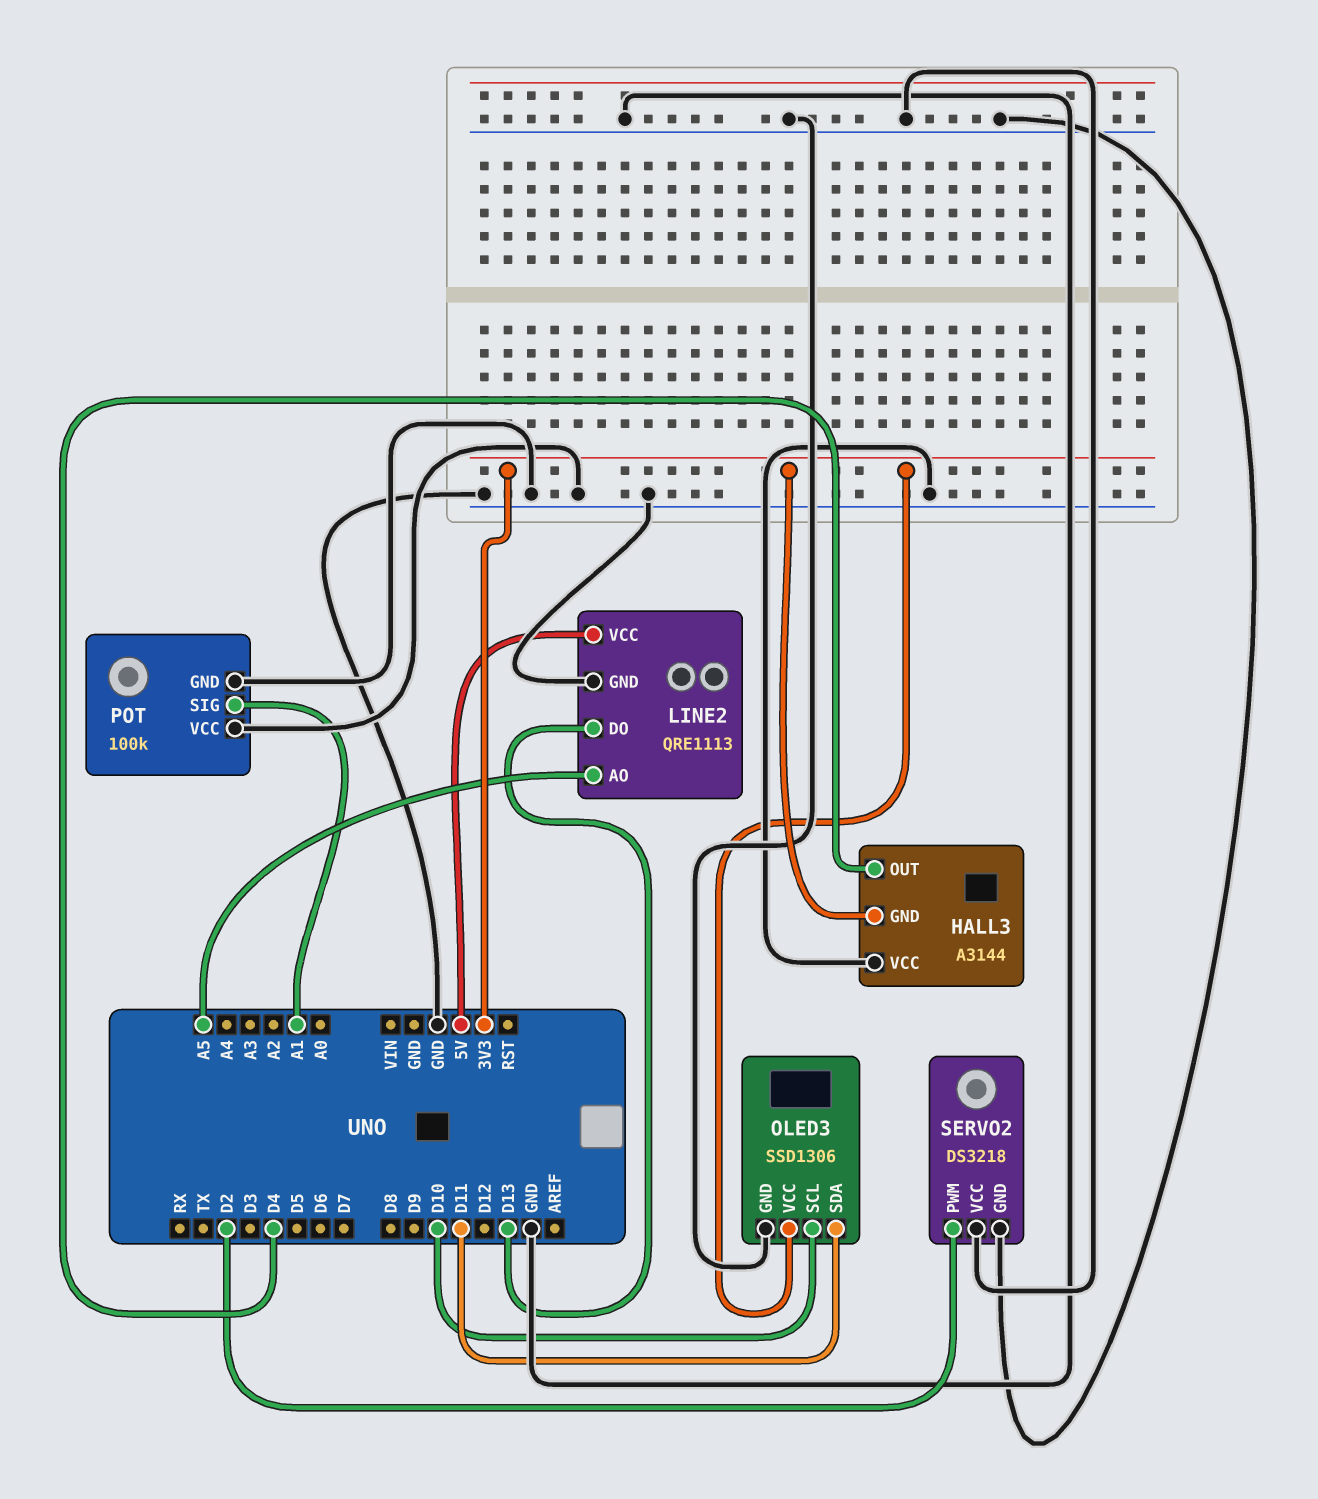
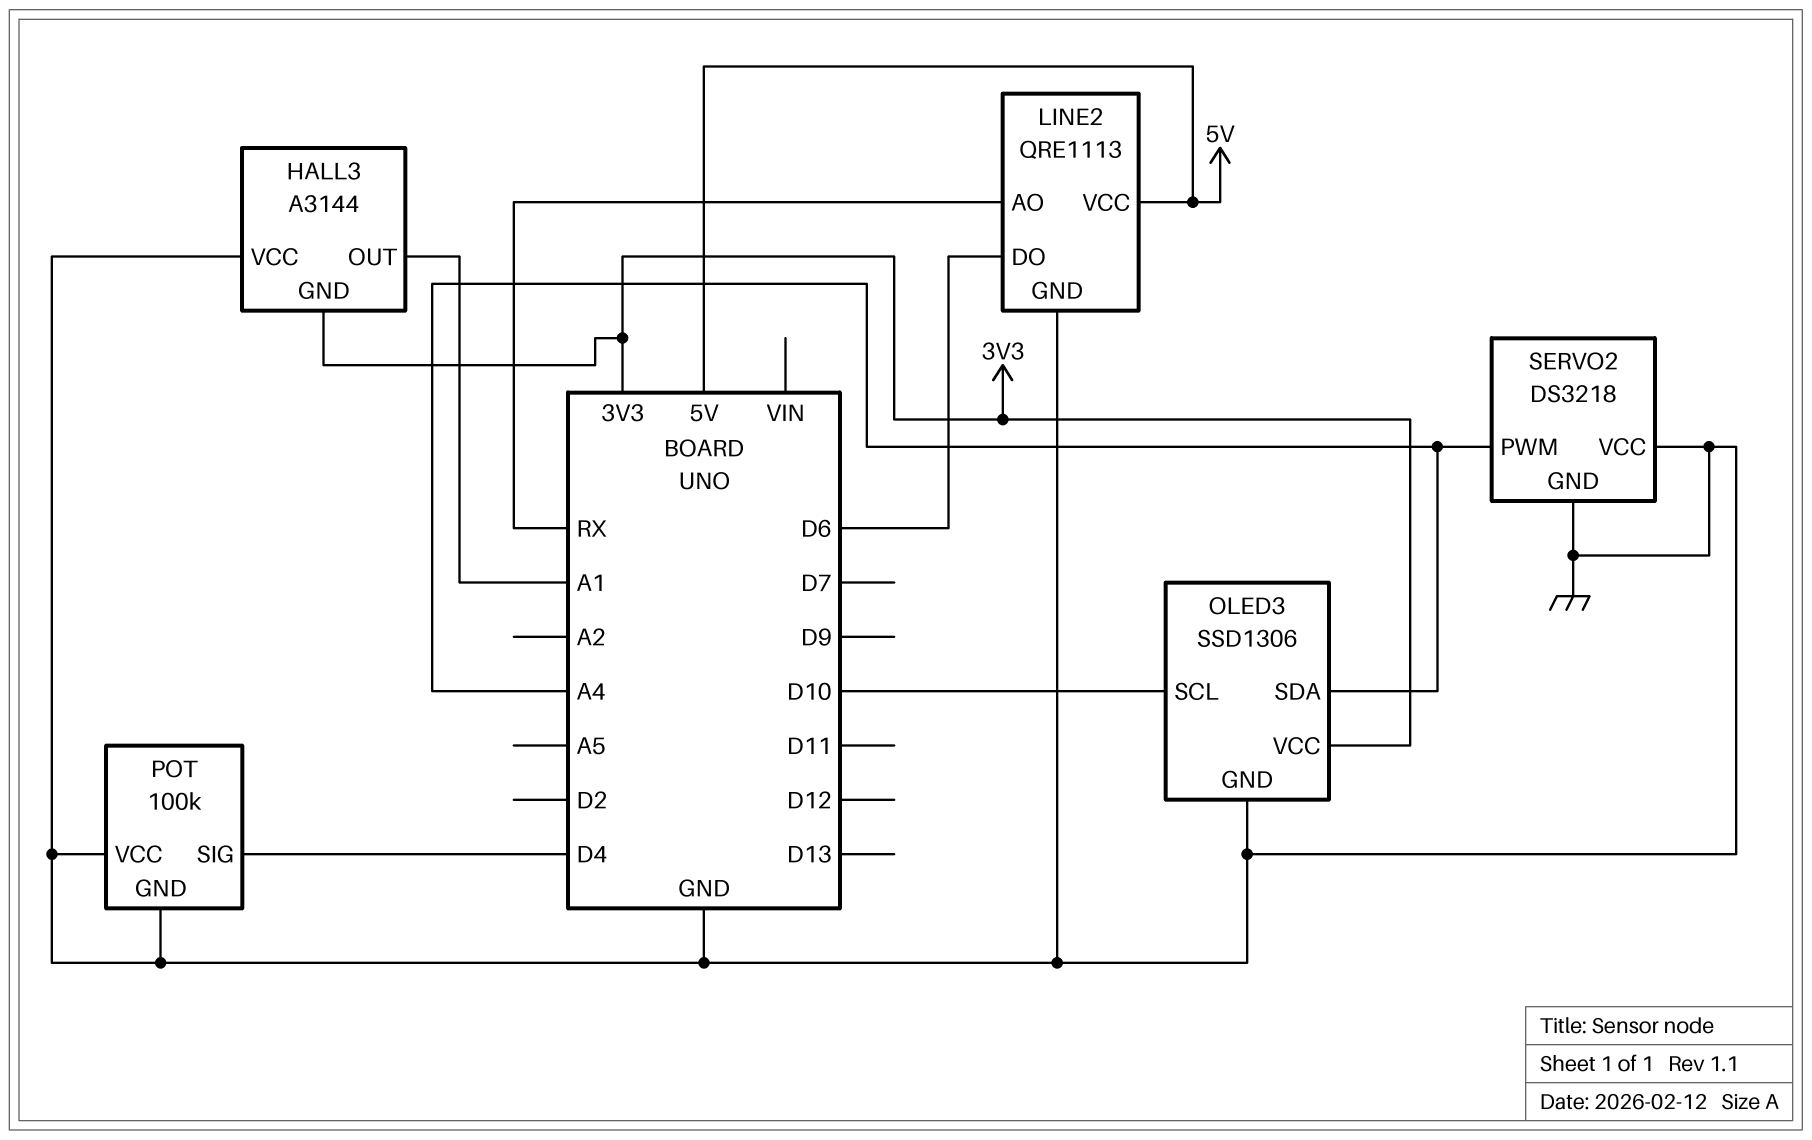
HALL3 pin OUT: D4 -> A1
LINE2 pin AO: A5 -> RX
LINE2 pin DO: D13 -> D6
OLED3 pin SDA: D11 -> A4
POT pin SIG: A1 -> D4
SERVO2 pin PWM: D2 -> A4

